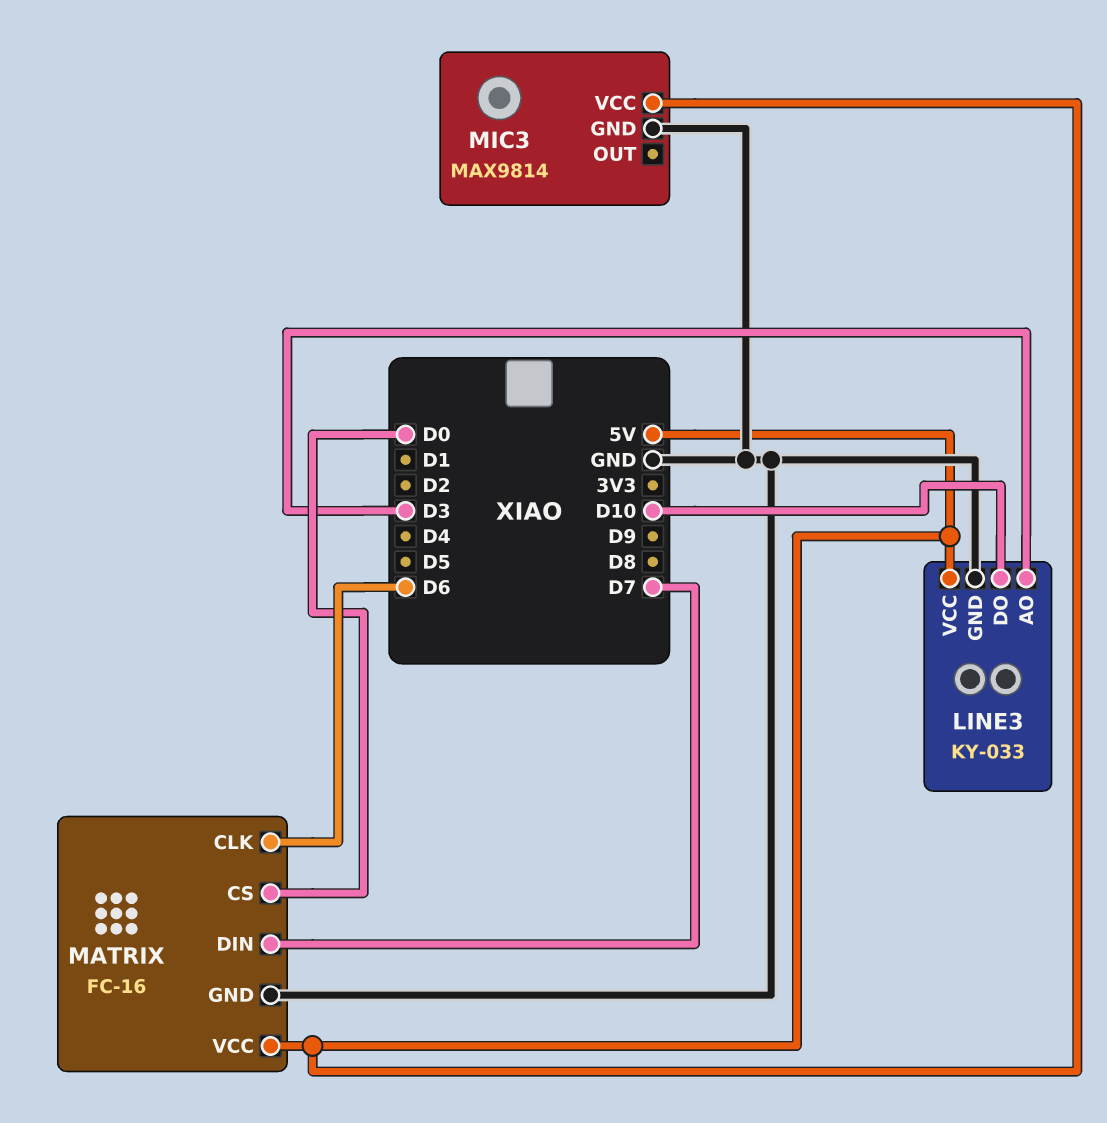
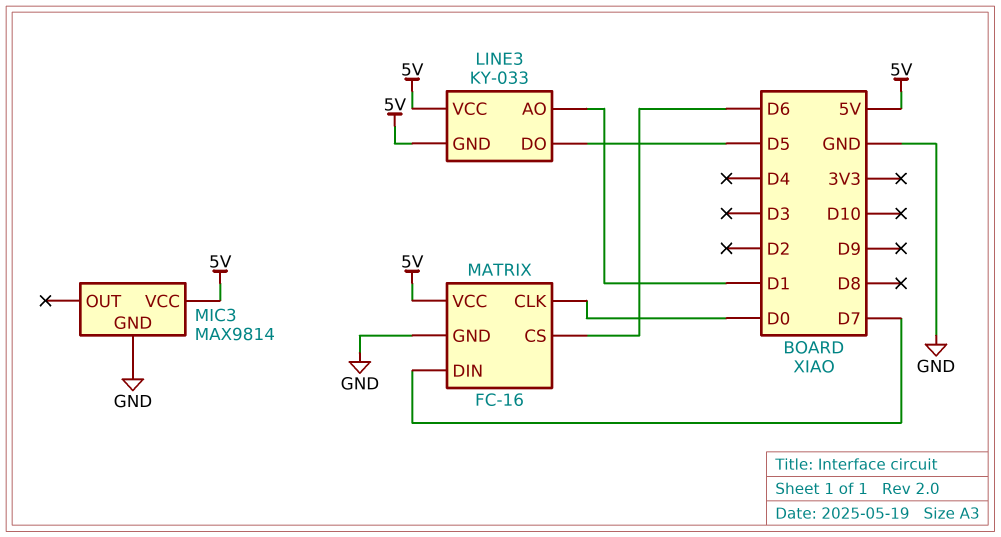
LINE3 pin AO: D3 -> D1
LINE3 pin DO: D10 -> D5
LINE3 pin GND: GND -> 5V
MATRIX pin CLK: D6 -> D0
MATRIX pin CS: D0 -> D6

